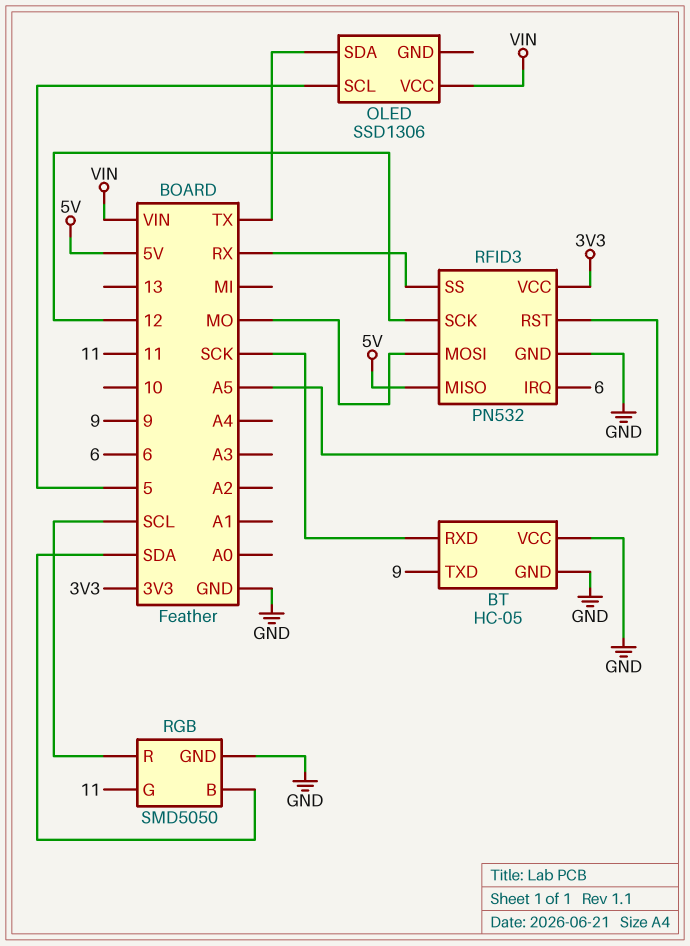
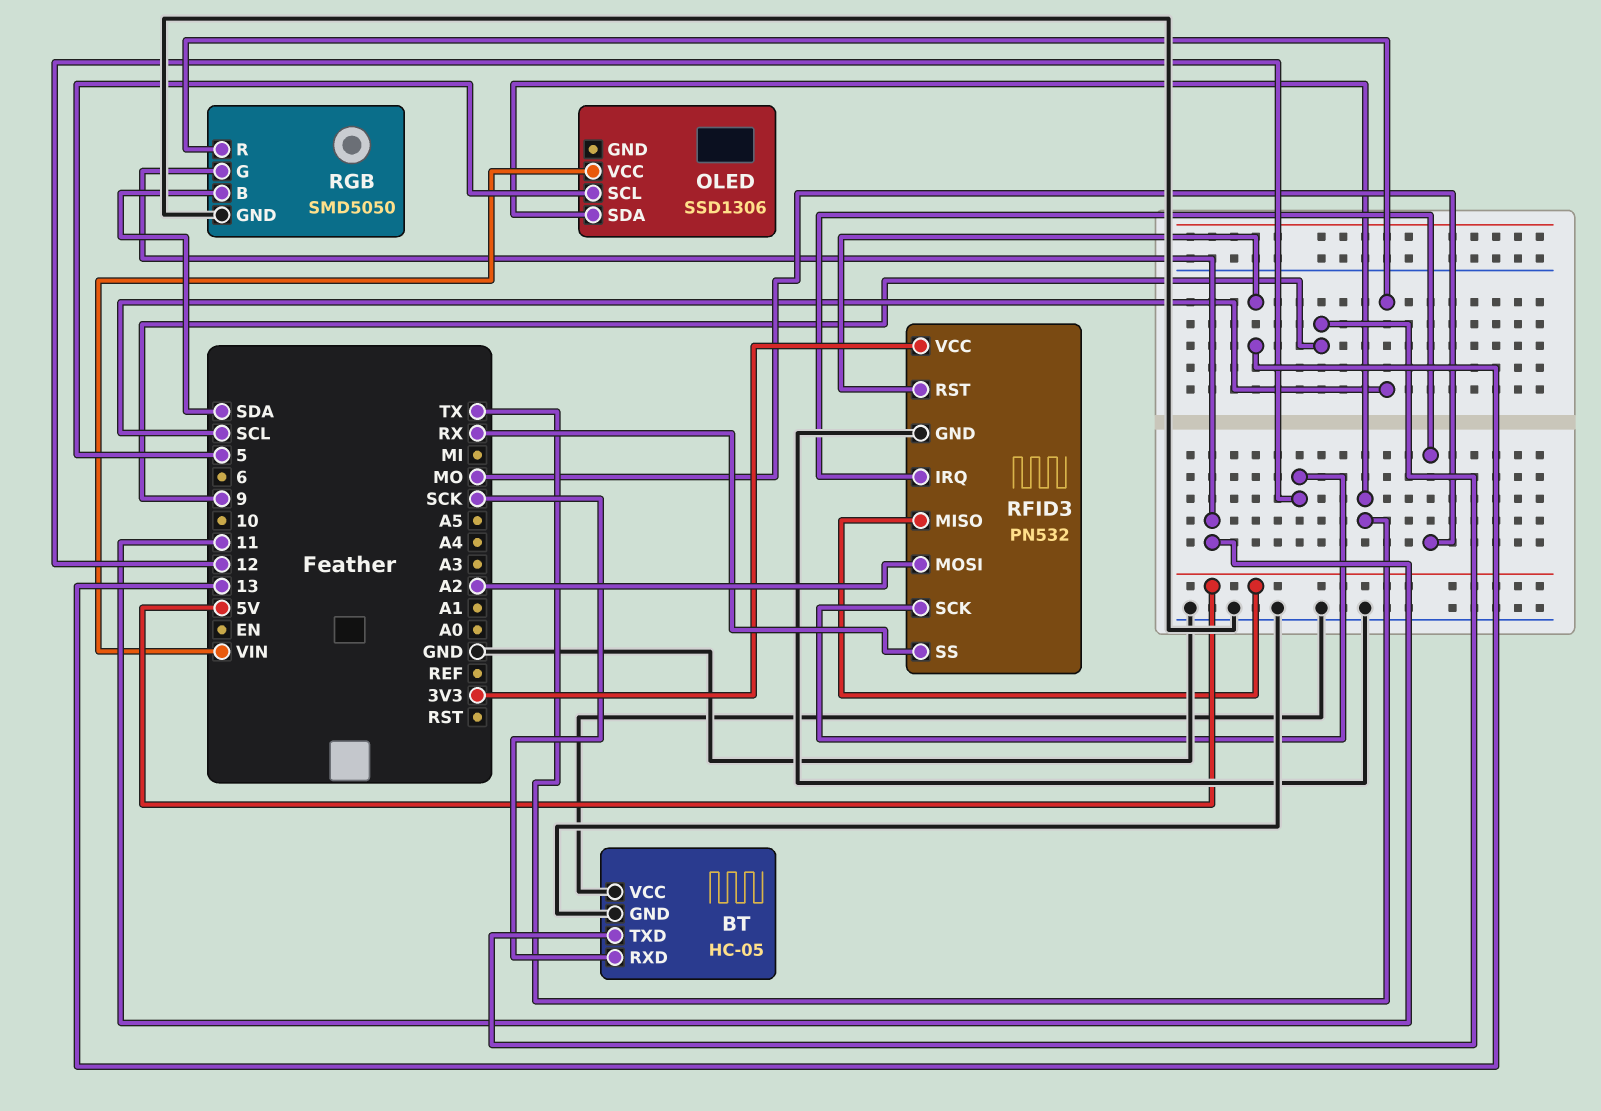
RFID3 pin IRQ: 6 -> MO
RFID3 pin MOSI: MO -> A2
RFID3 pin RST: A5 -> 13

